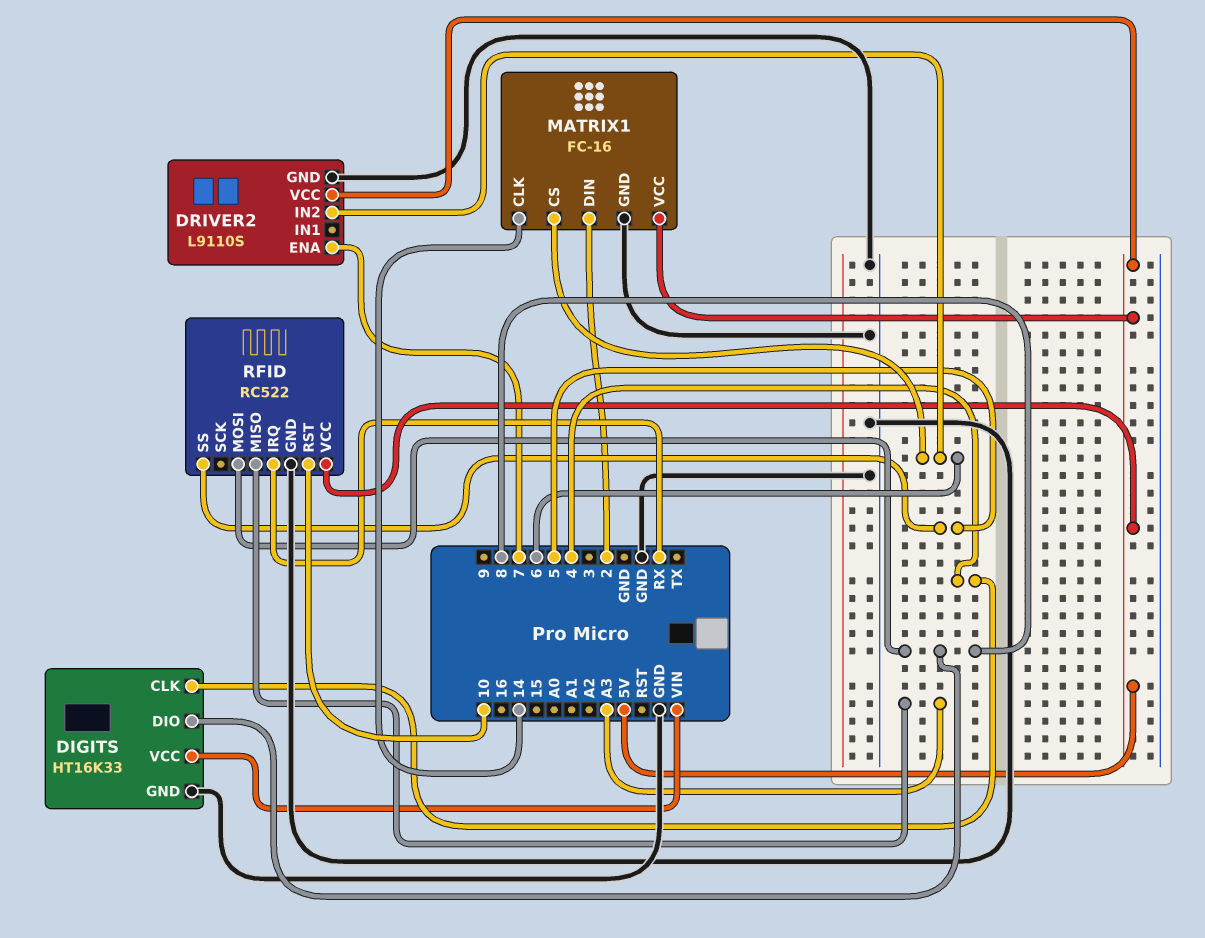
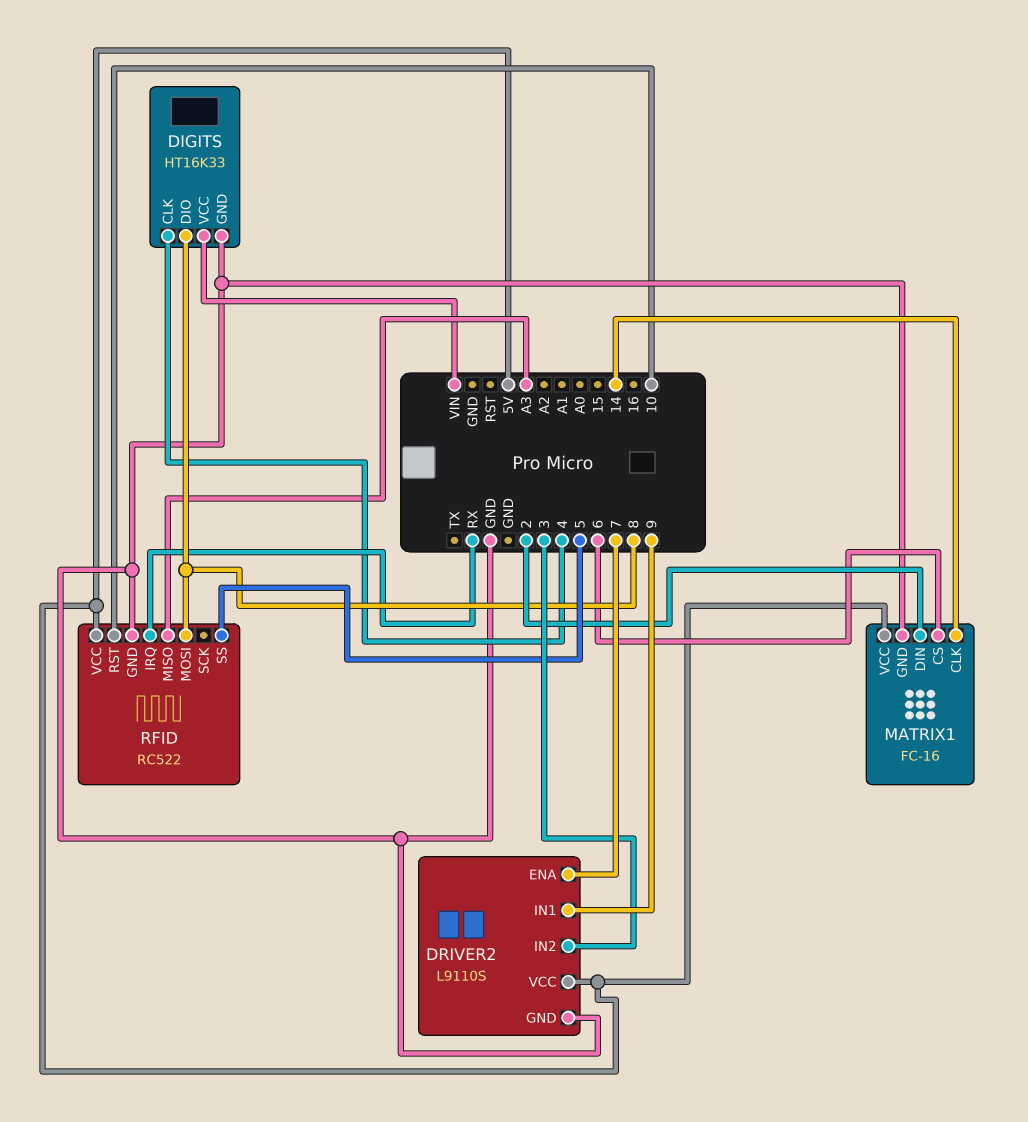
DRIVER2 pin IN1: none -> 9
DRIVER2 pin IN2: 6 -> 3

